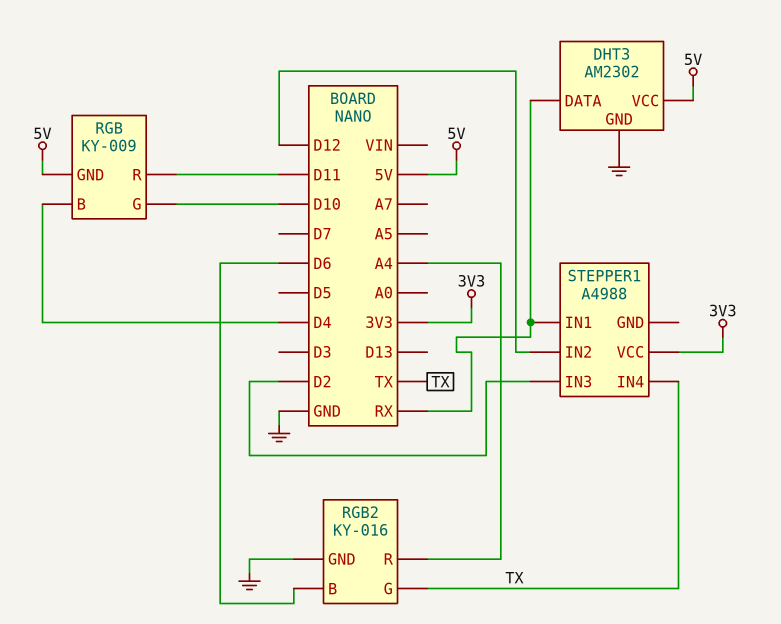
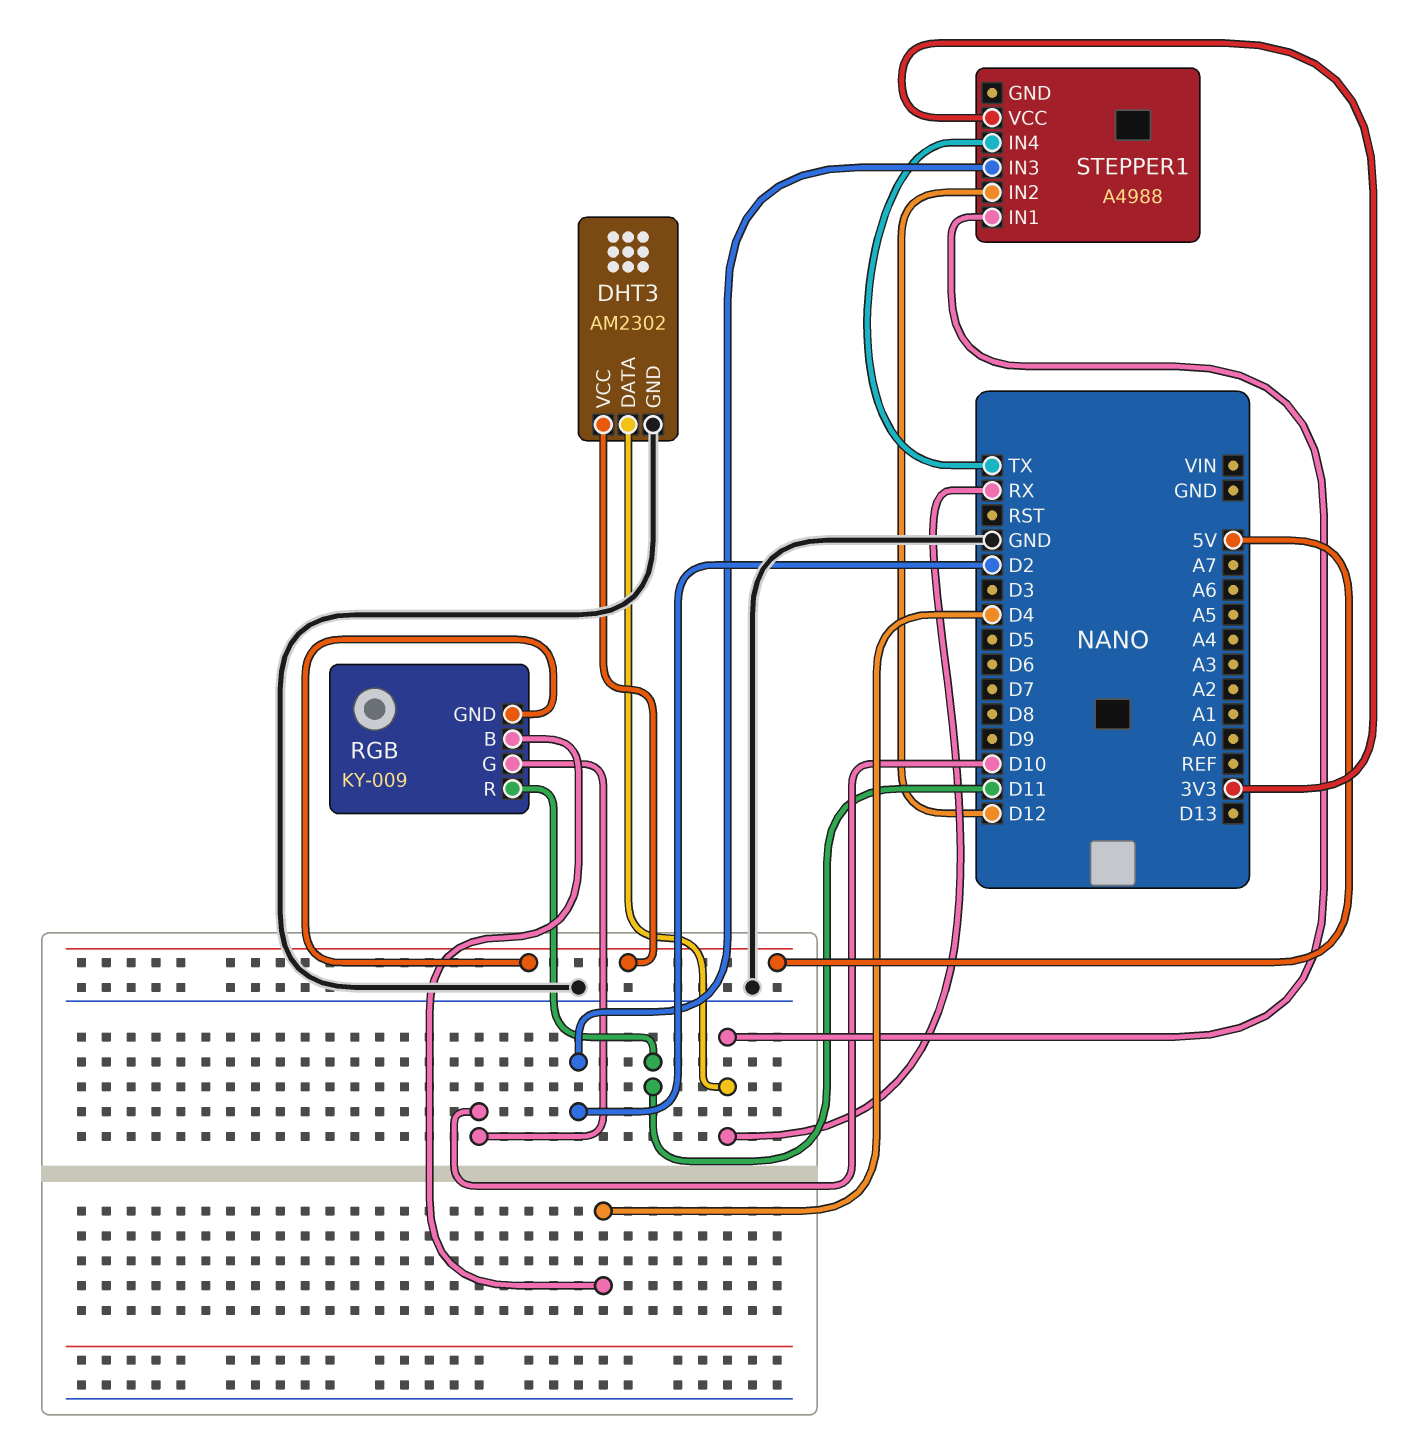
RGB2: KY-016 -> none
RGB2 pin B: D6 -> none
RGB2 pin G: TX -> none
RGB2 pin GND: GND -> none
RGB2 pin R: A4 -> none

